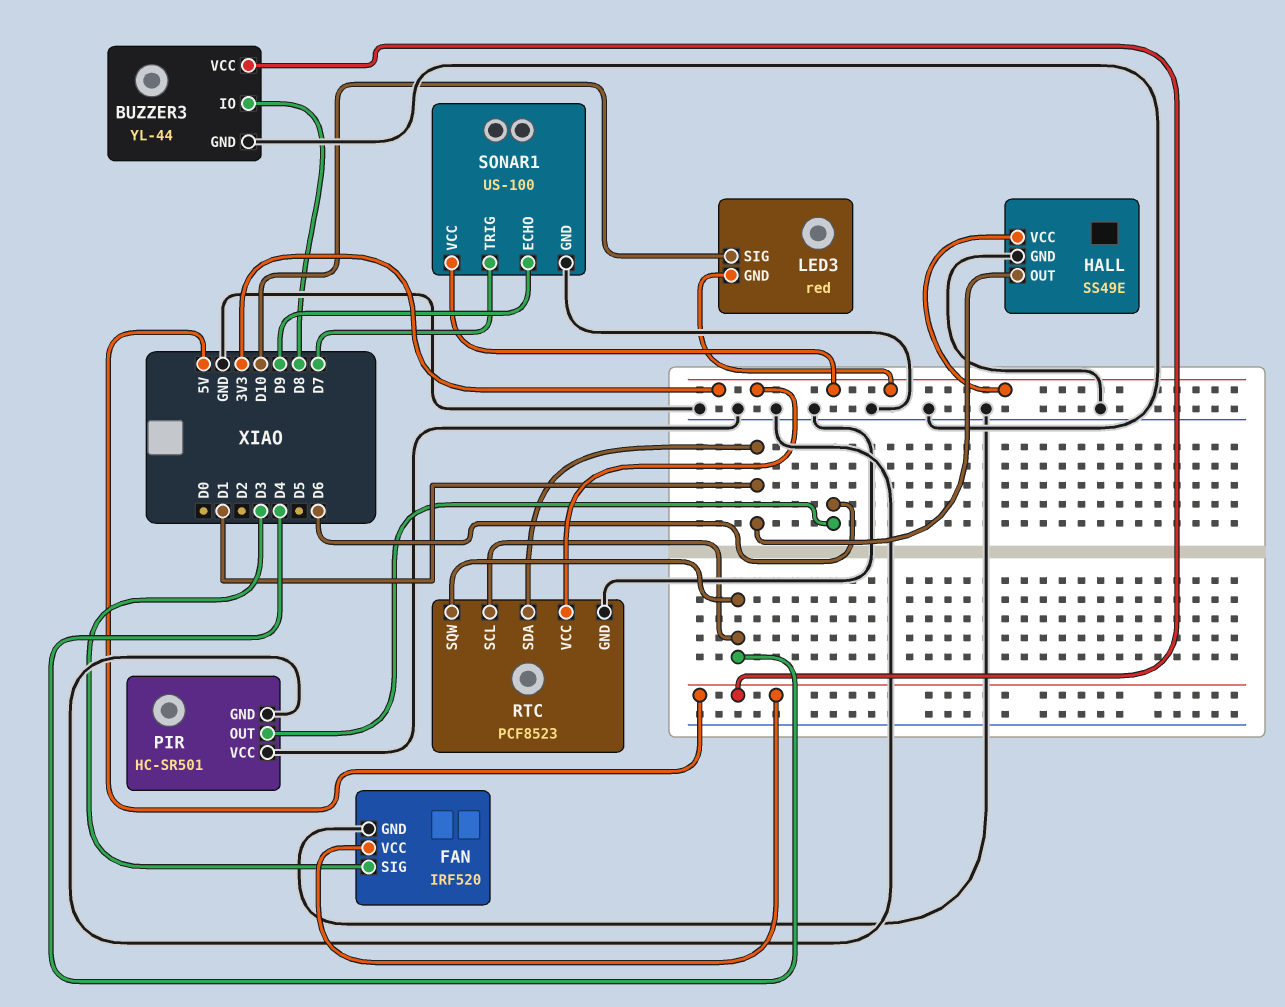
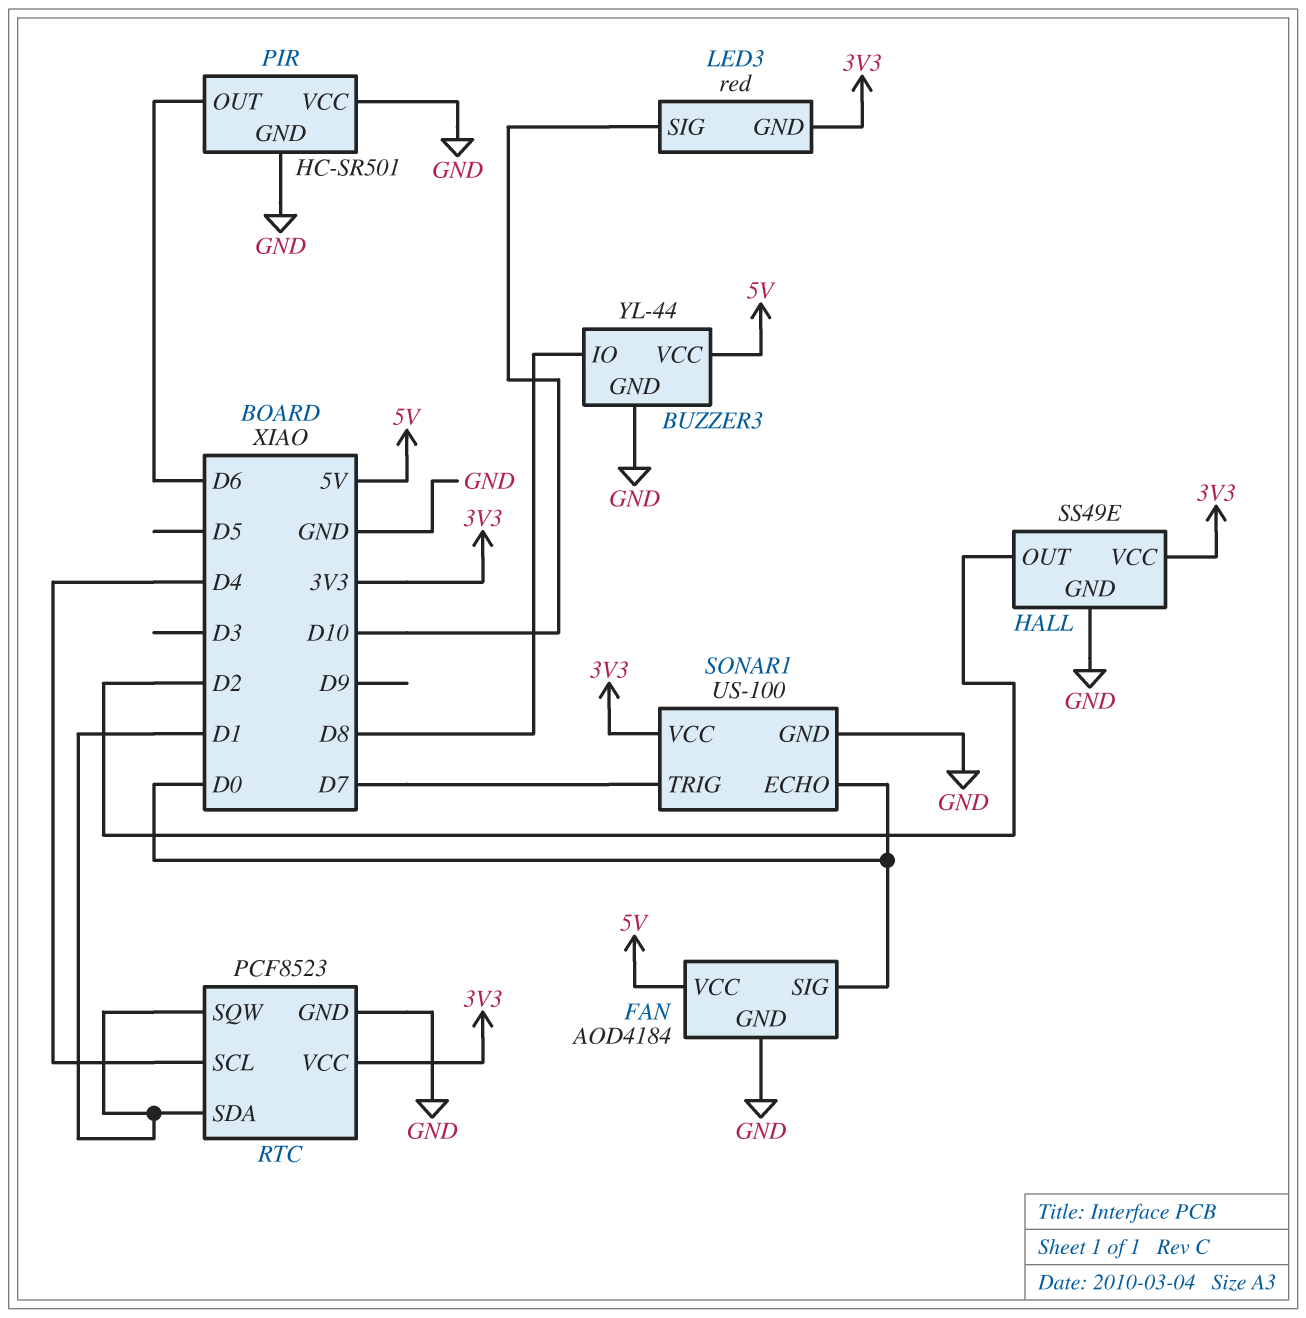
FAN: IRF520 -> AOD4184
FAN pin SIG: D3 -> D0
HALL pin OUT: D1 -> D2
RTC pin SQW: D4 -> D1
SONAR1 pin ECHO: D9 -> D0

